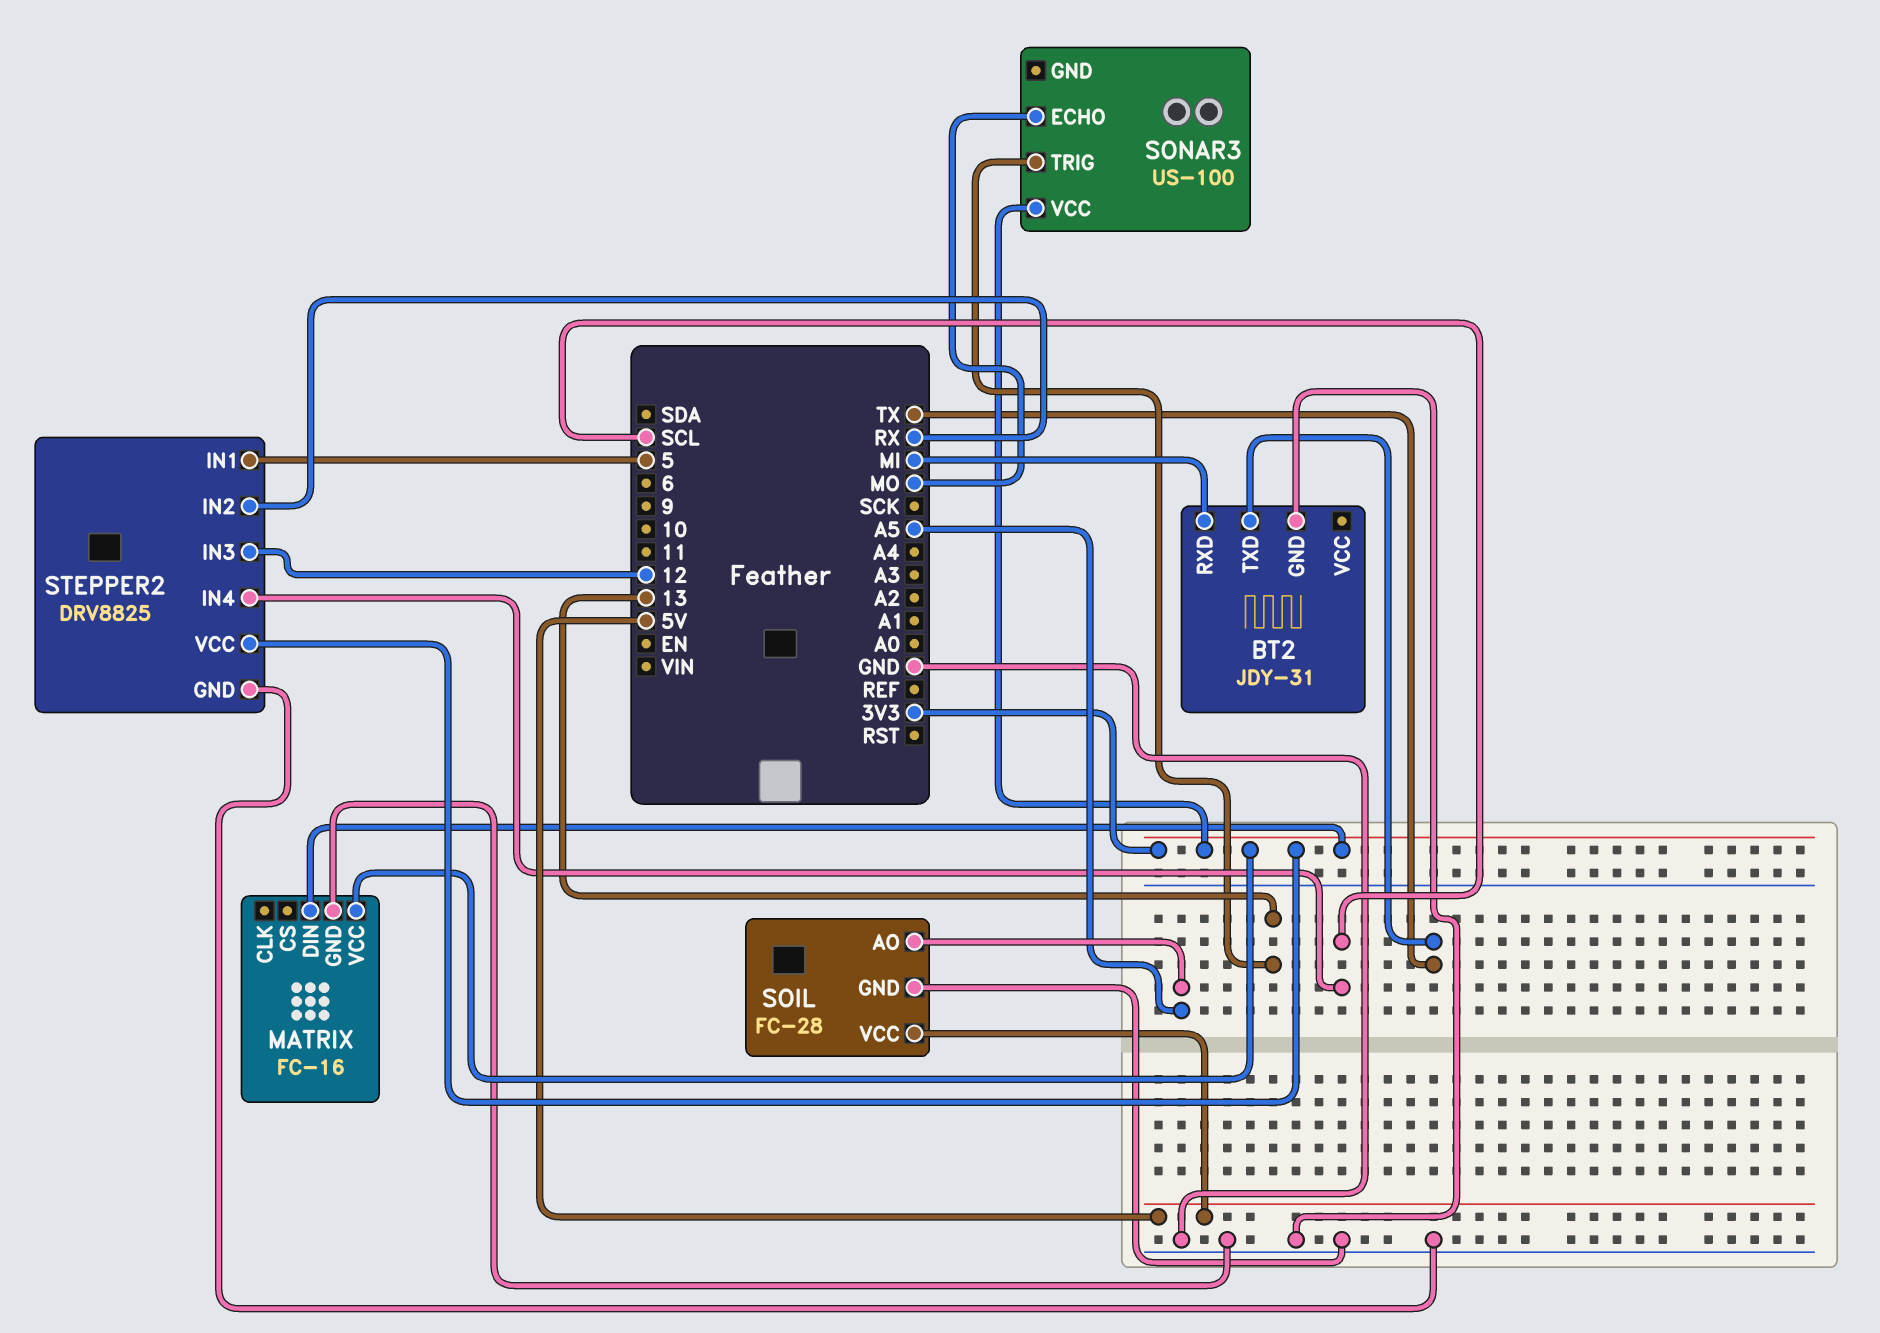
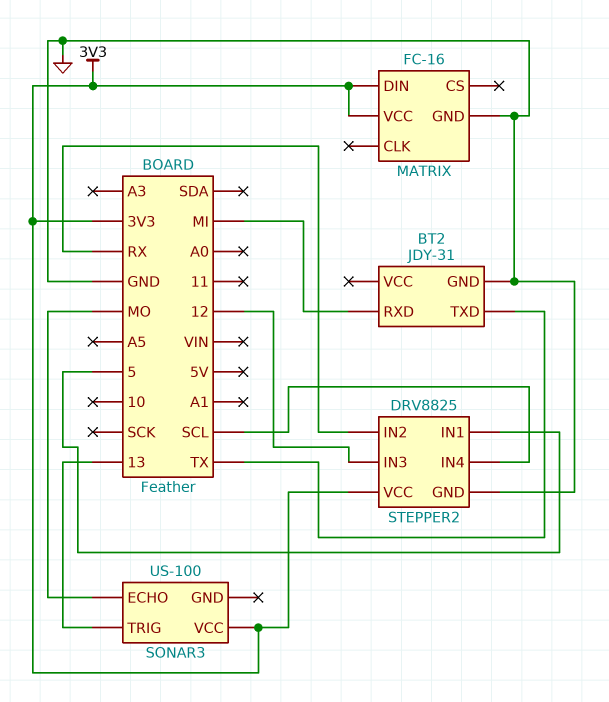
SOIL: FC-28 -> none
SOIL pin AO: A5 -> none
SOIL pin GND: GND -> none
SOIL pin VCC: 5V -> none

